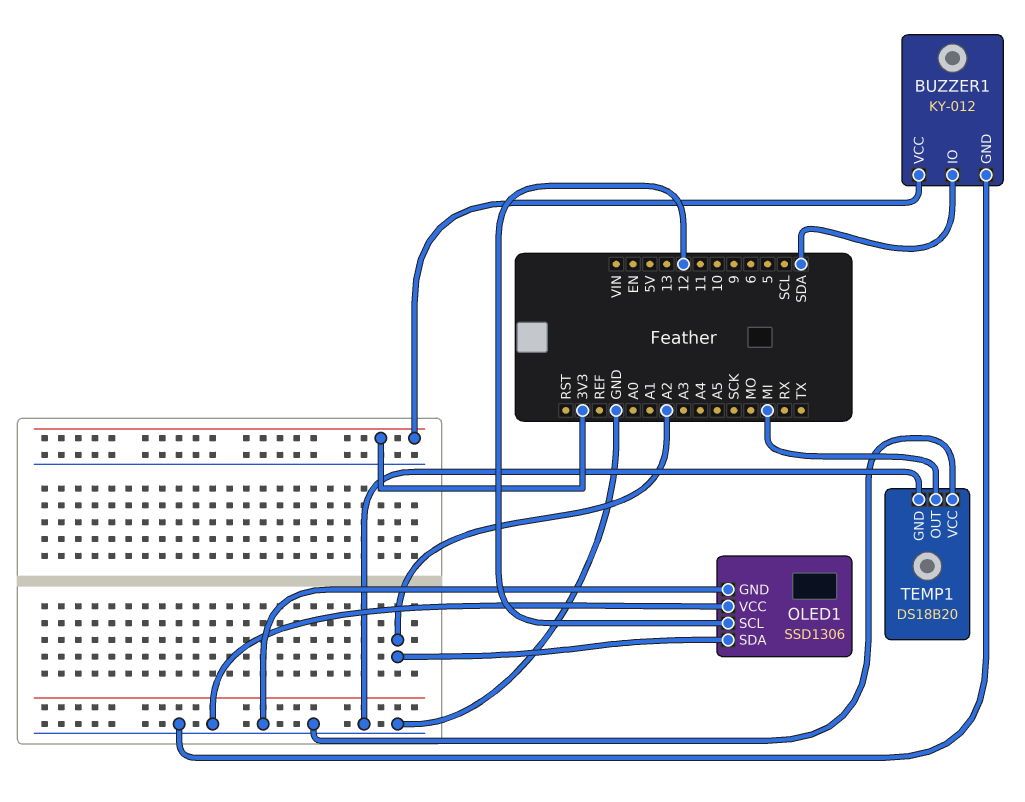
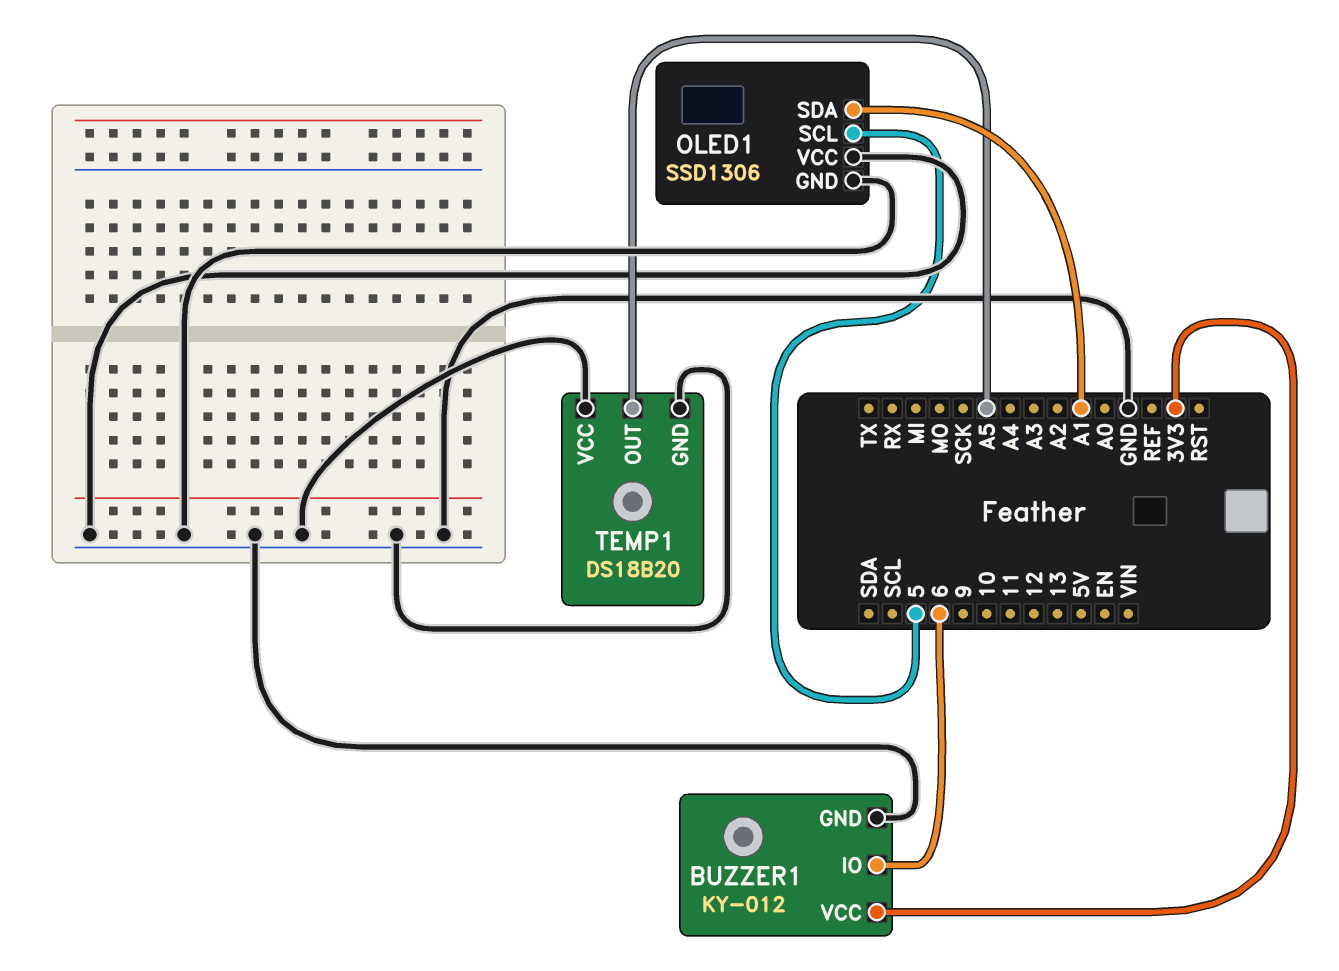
BUZZER1 pin IO: SDA -> 6
OLED1 pin SCL: 12 -> 5
OLED1 pin SDA: A2 -> A1
TEMP1 pin OUT: MI -> A5

